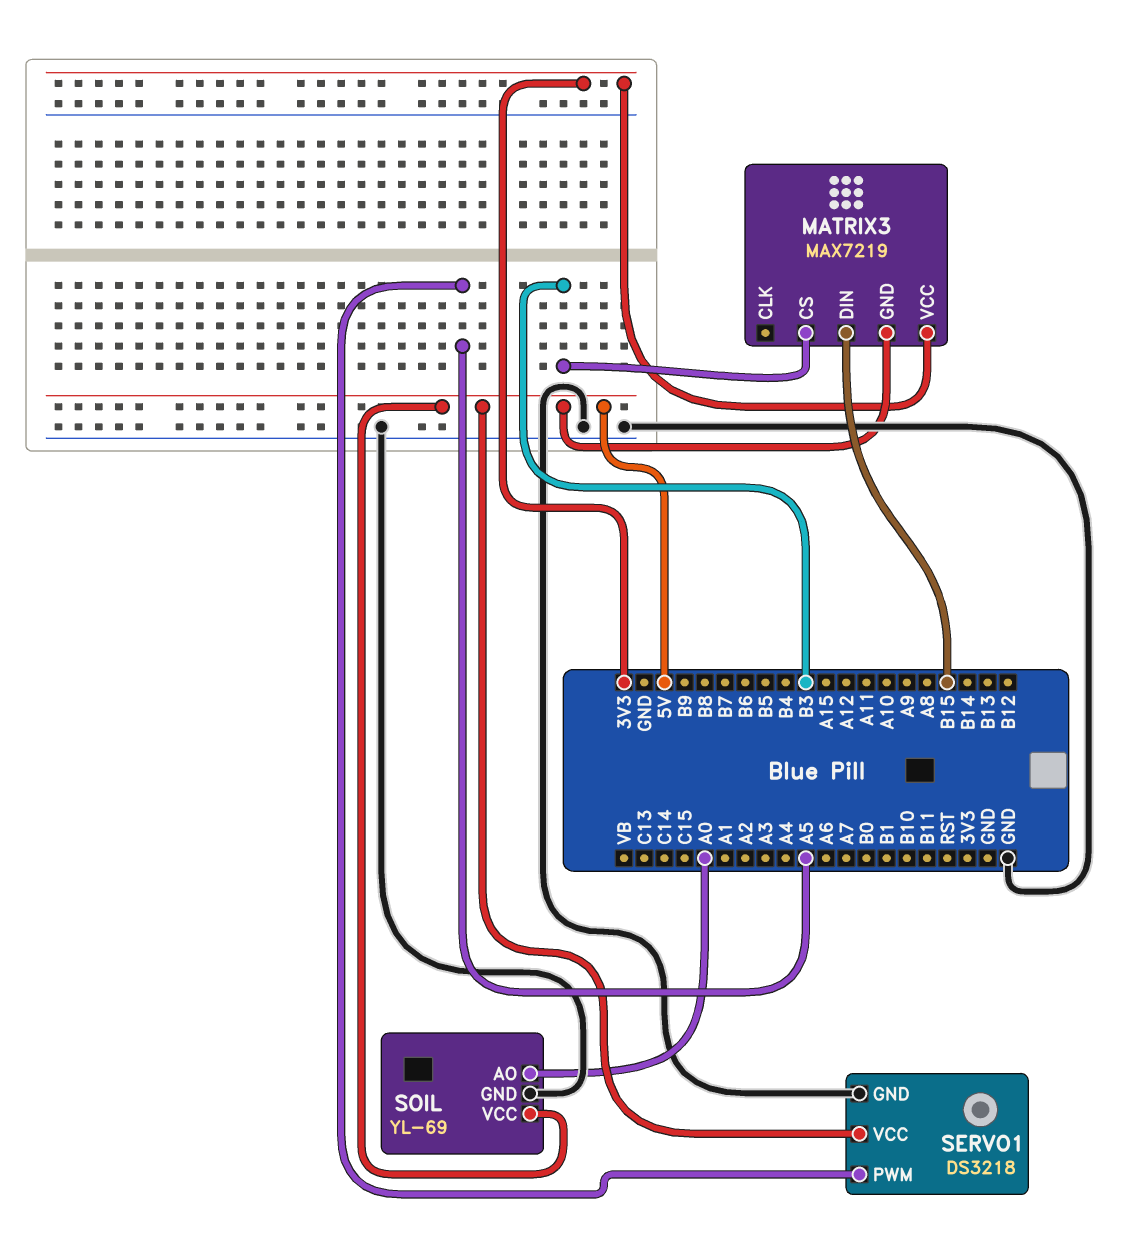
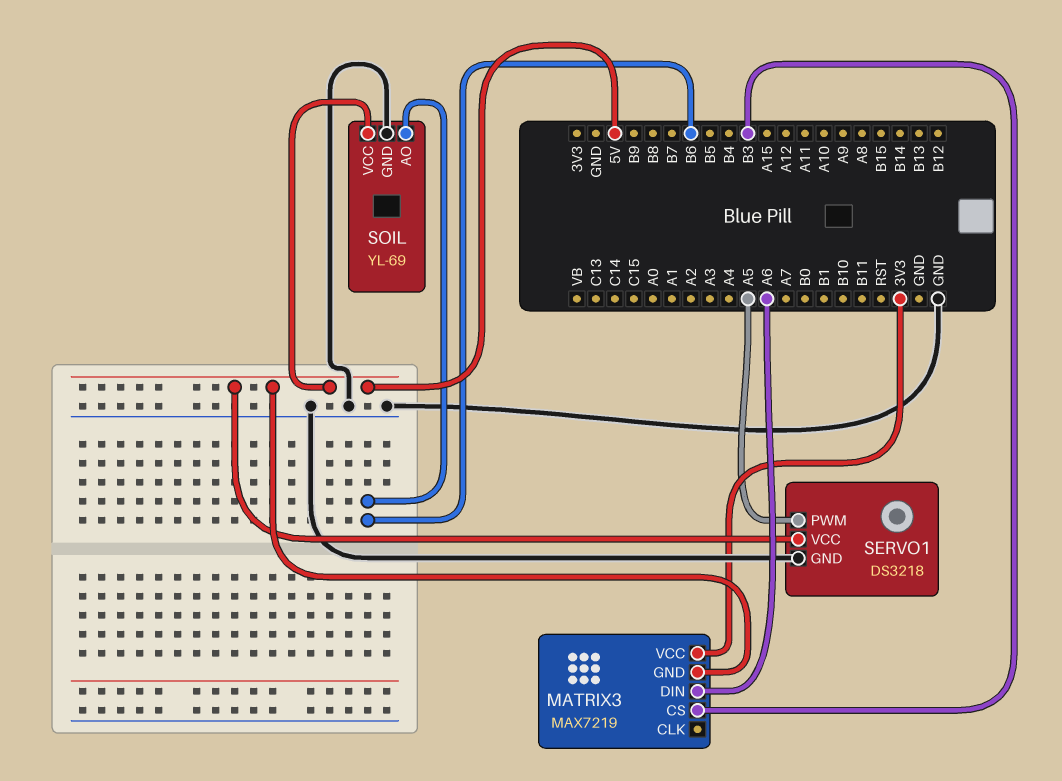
MATRIX3 pin DIN: B15 -> A6
SOIL pin AO: A0 -> B6

